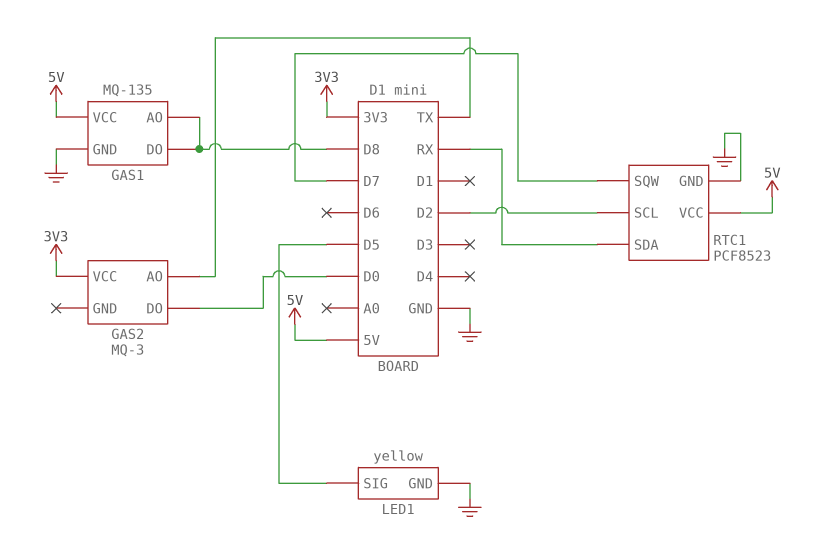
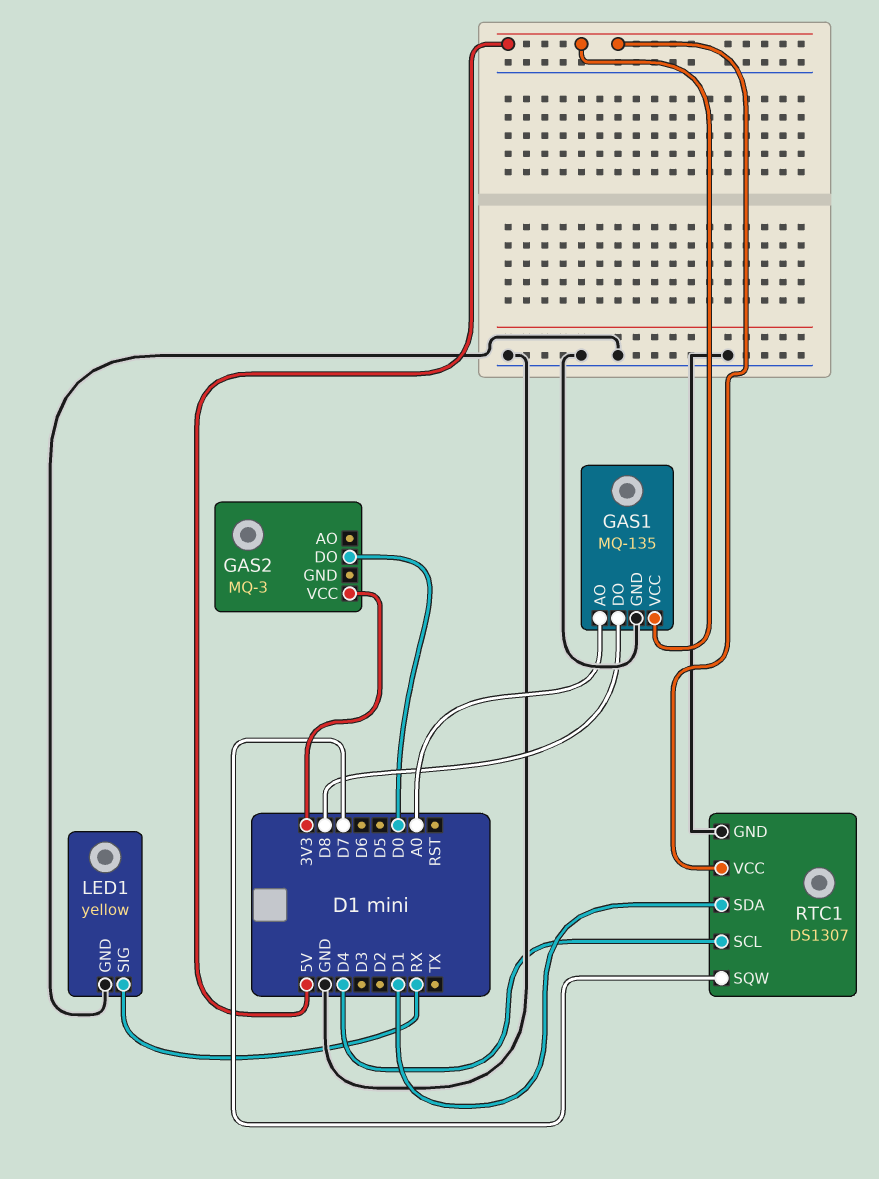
GAS1 pin AO: D8 -> A0
GAS2 pin AO: TX -> none
LED1 pin SIG: D5 -> RX
RTC1: PCF8523 -> DS1307
RTC1 pin SCL: D2 -> D4
RTC1 pin SDA: RX -> D1

